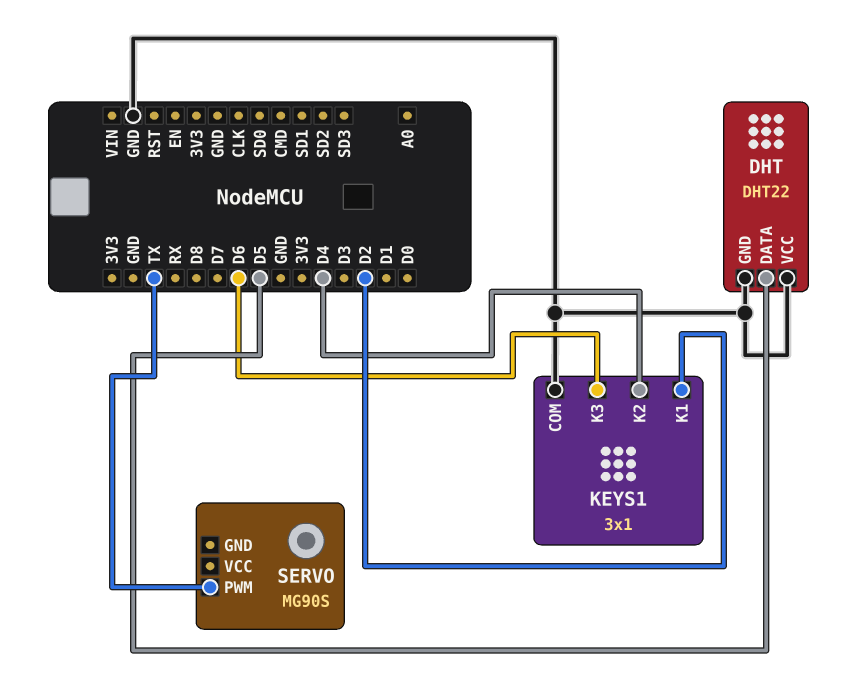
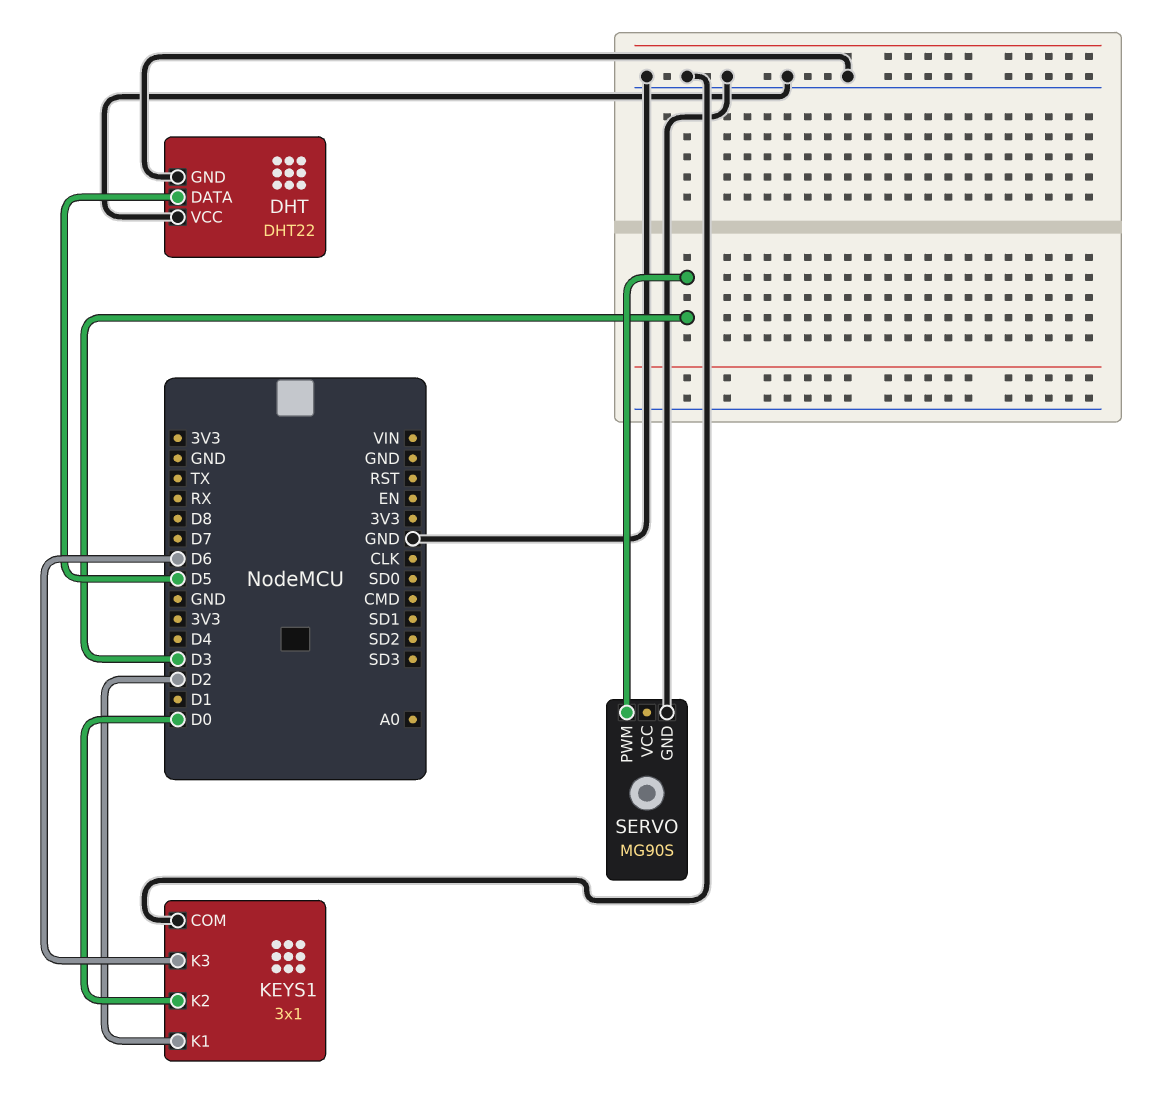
KEYS1 pin K2: D4 -> D0
SERVO pin GND: none -> GND
SERVO pin PWM: TX -> D3

